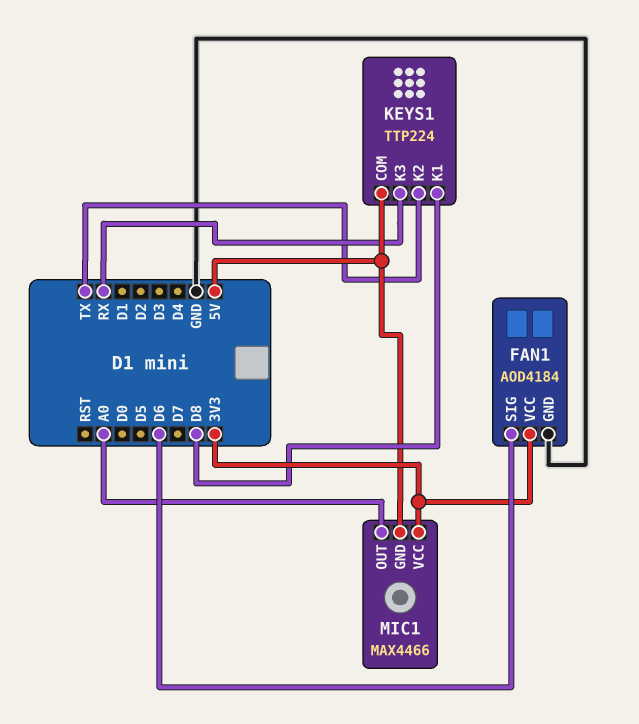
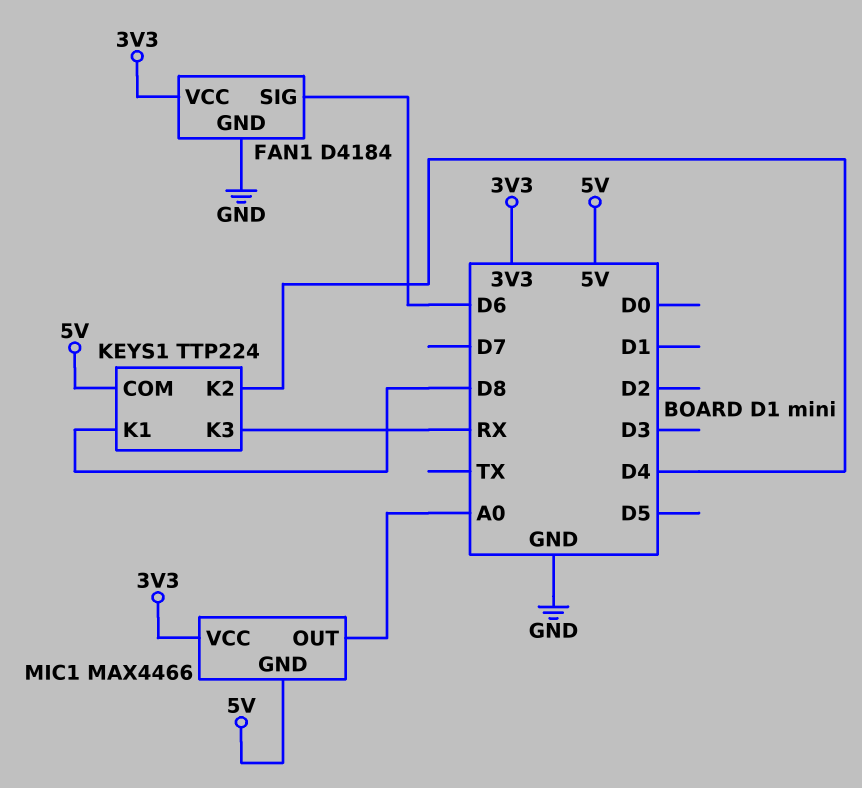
FAN1: AOD4184 -> D4184
KEYS1 pin K2: TX -> D4

